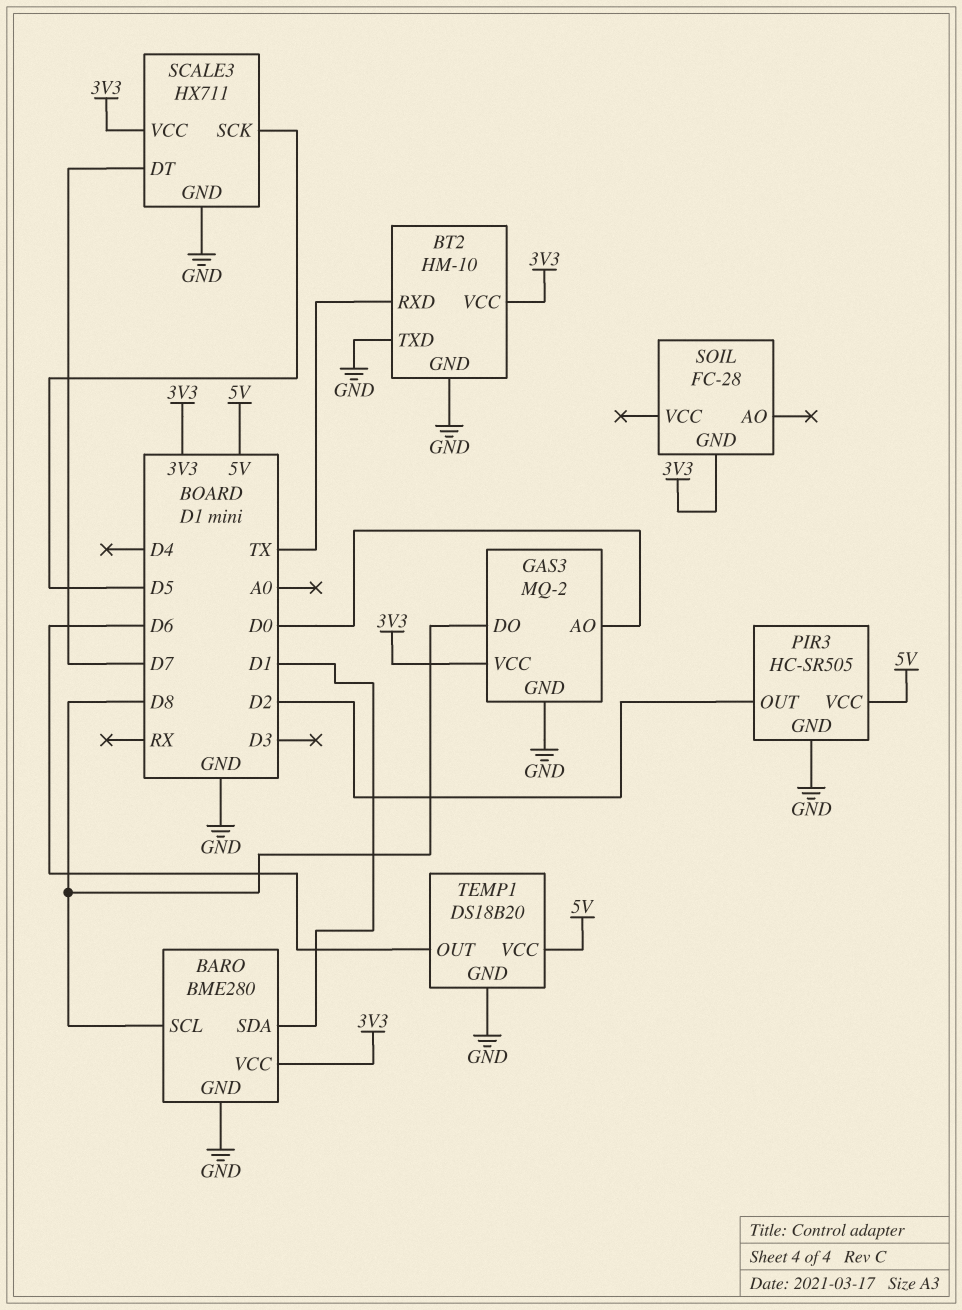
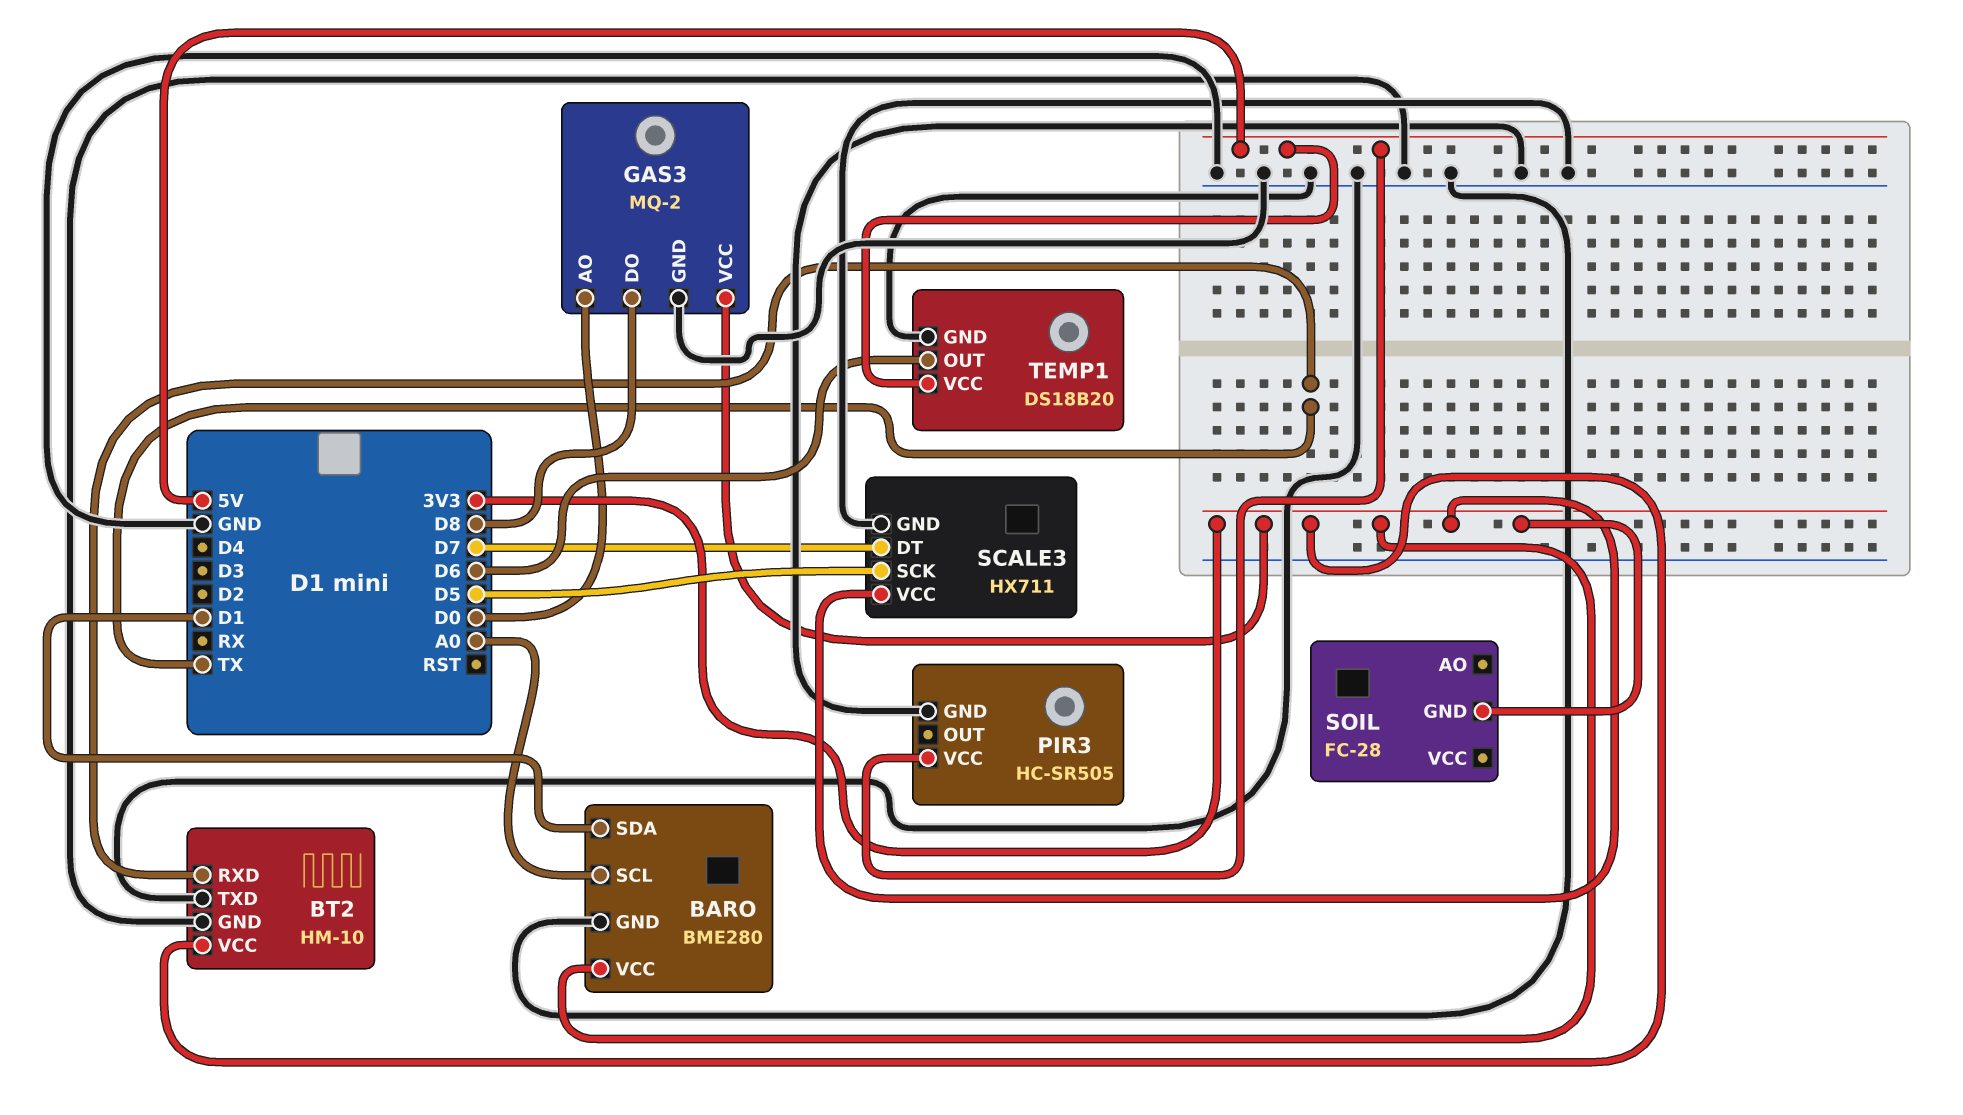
BARO pin SCL: D8 -> A0
PIR3 pin OUT: D2 -> none

